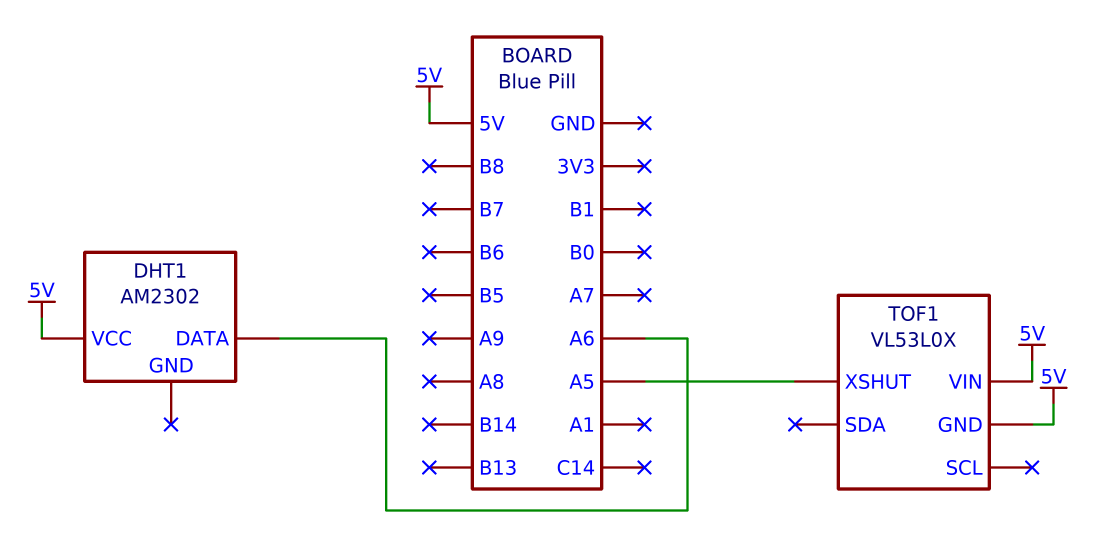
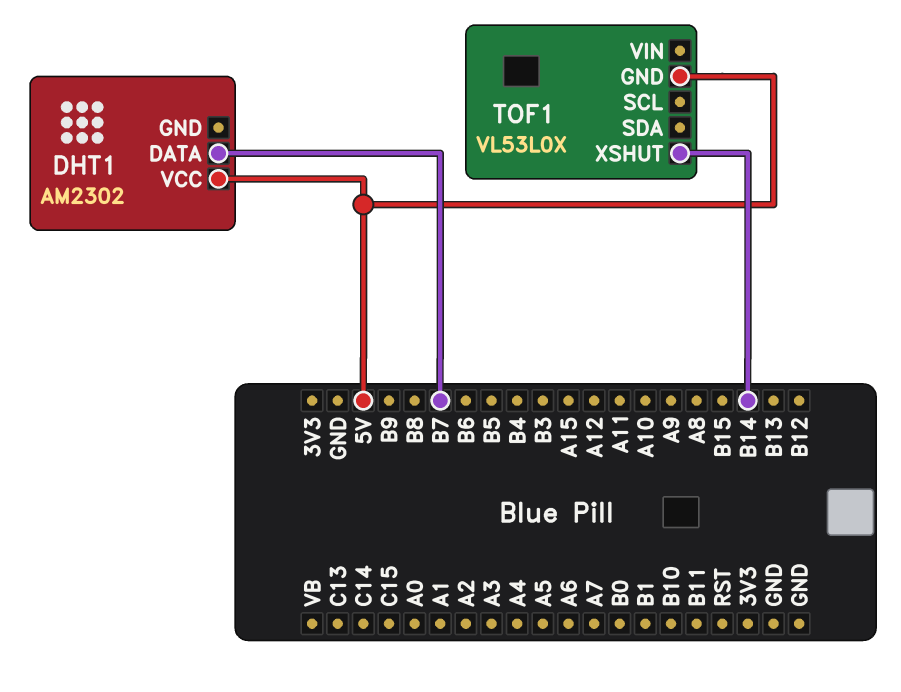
DHT1 pin DATA: A6 -> B7
TOF1 pin VIN: 5V -> none
TOF1 pin XSHUT: A5 -> B14

